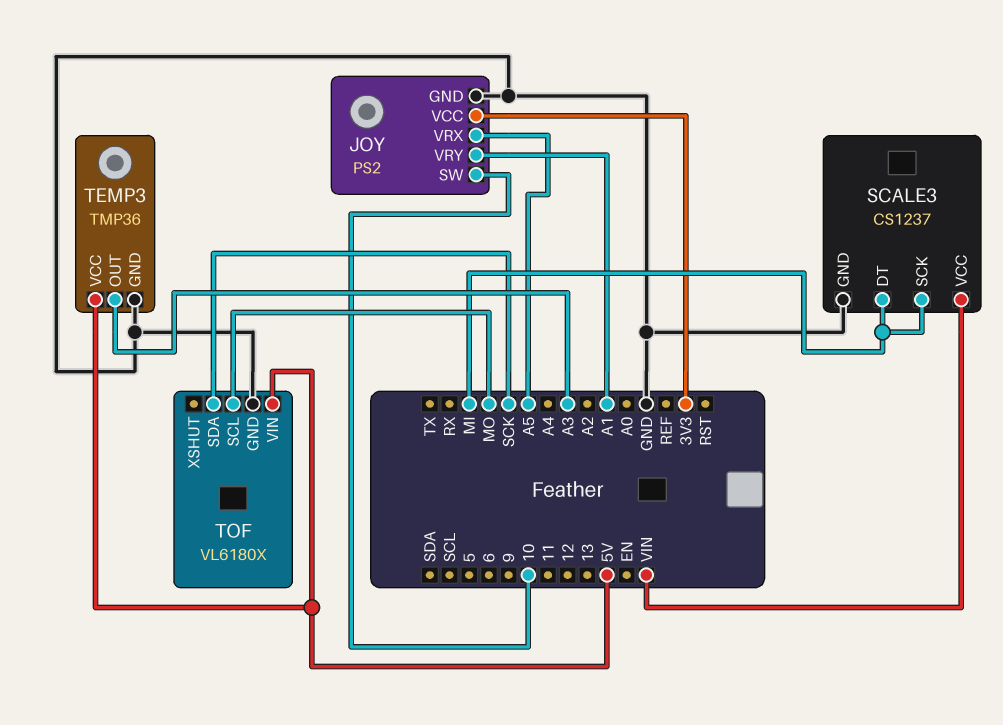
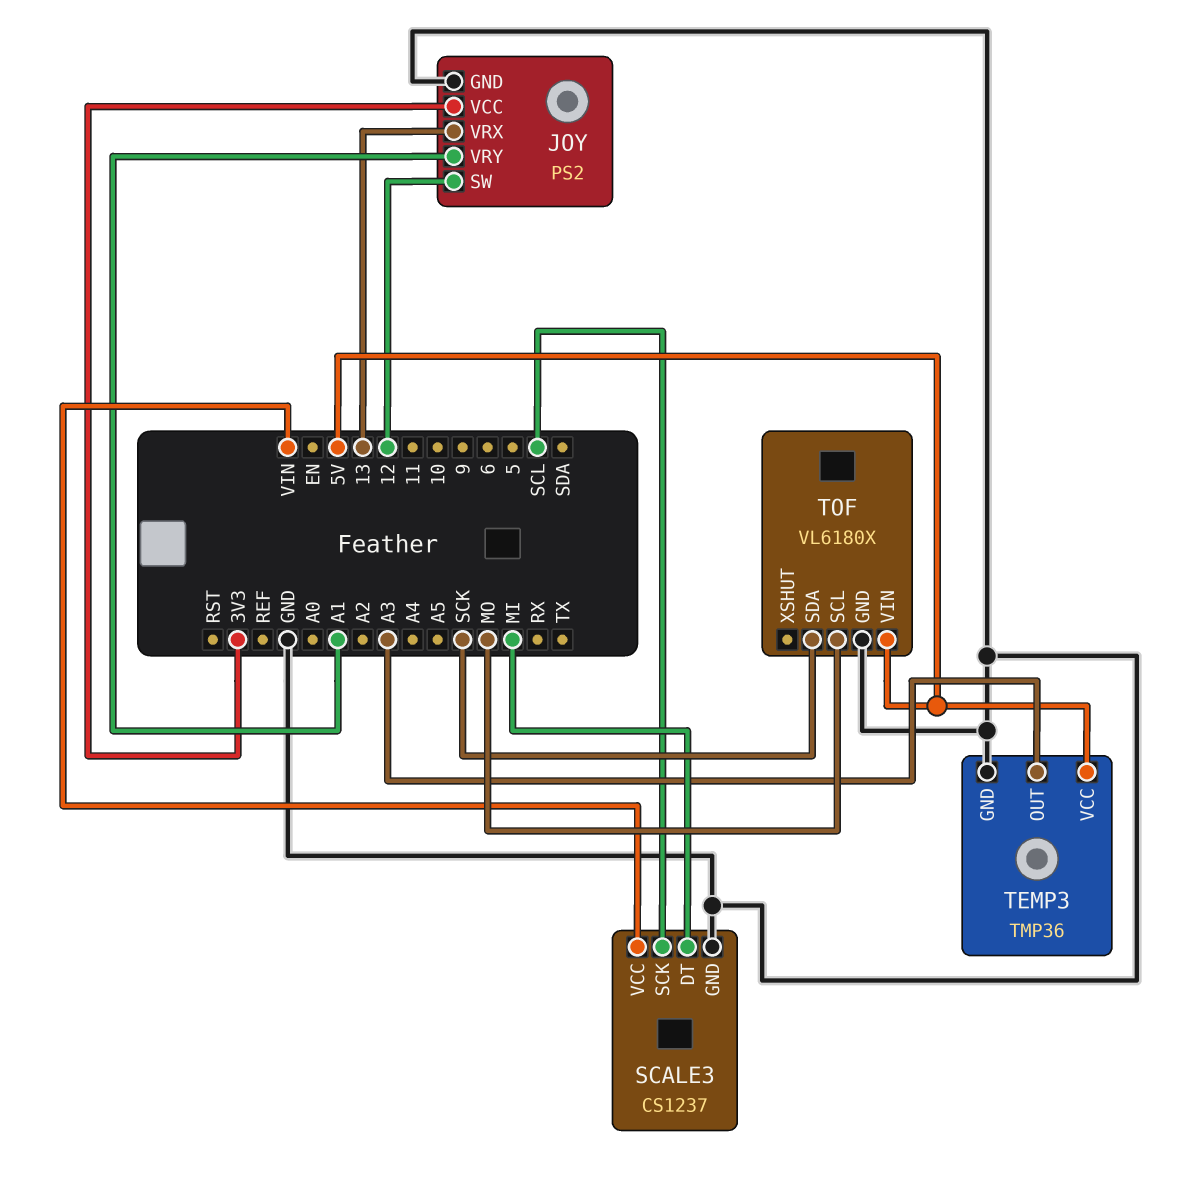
JOY pin SW: 10 -> 12
JOY pin VRX: A5 -> 13
SCALE3 pin SCK: MI -> SCL

